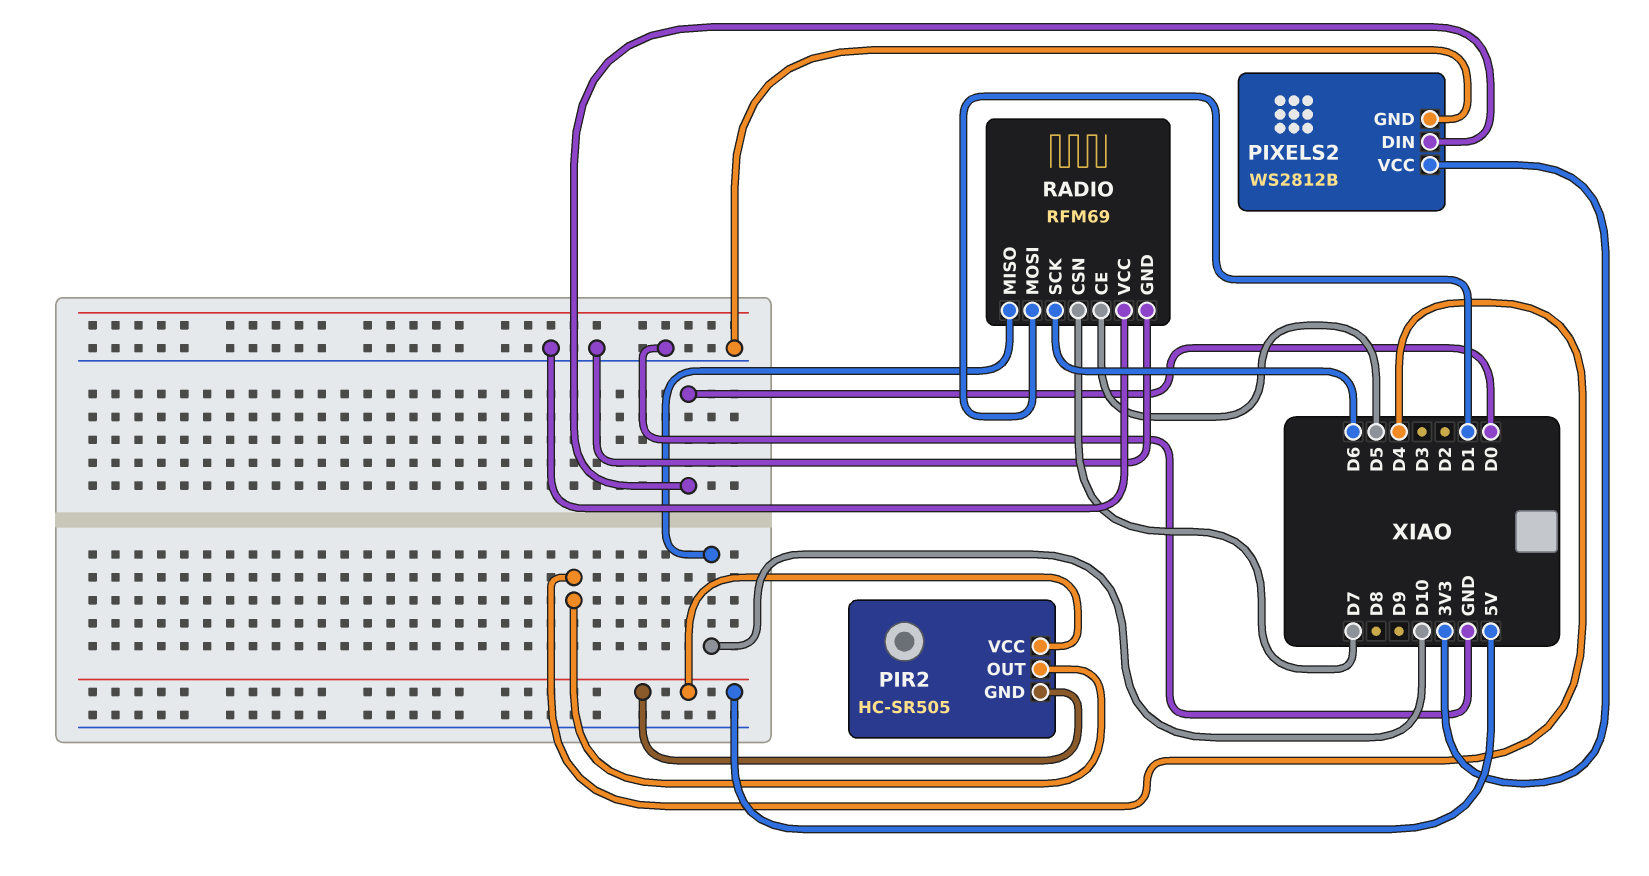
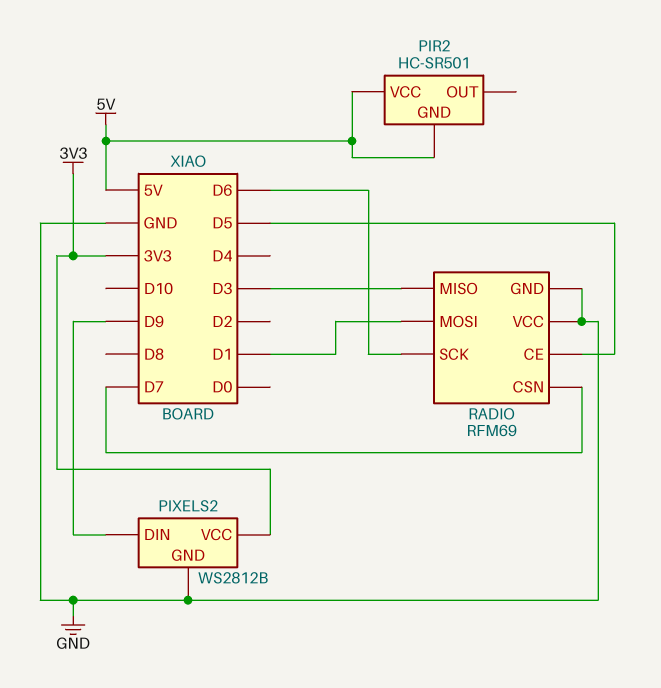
PIR2: HC-SR505 -> HC-SR501
PIR2 pin OUT: D4 -> none
PIXELS2 pin DIN: D0 -> D9
RADIO pin MISO: D10 -> D3

